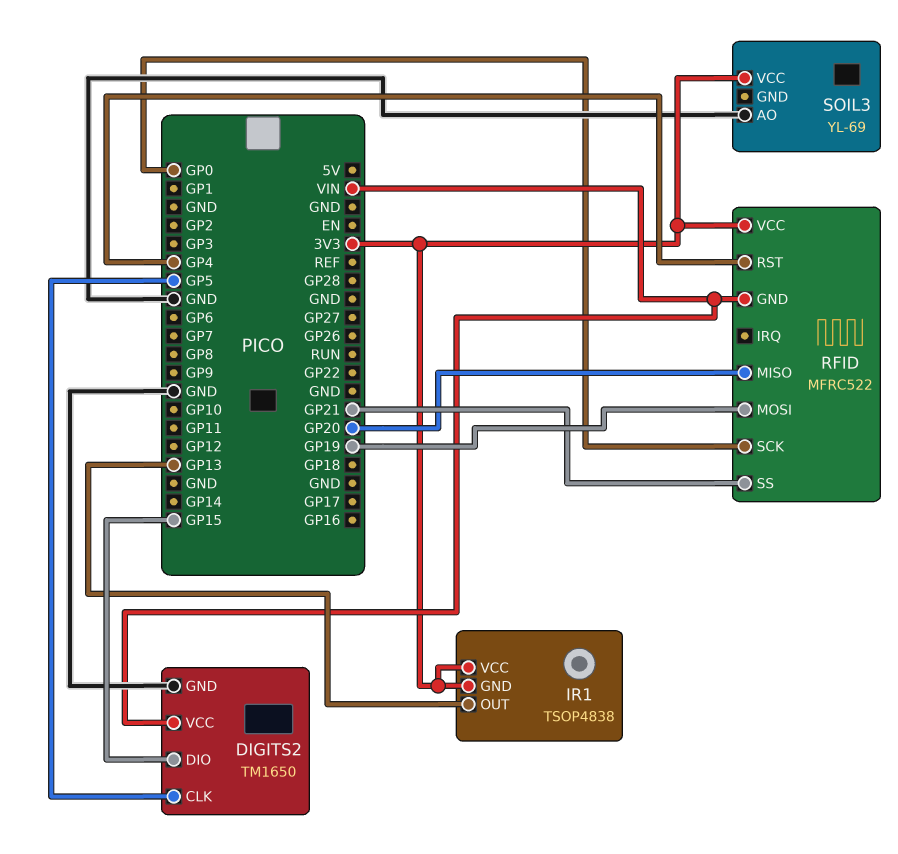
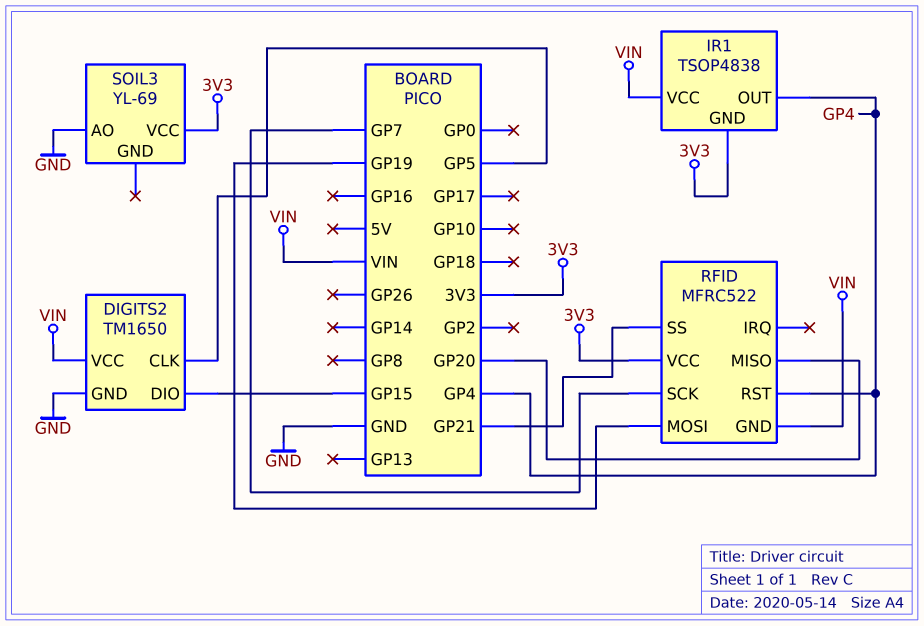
IR1 pin OUT: GP13 -> GP4
IR1 pin VCC: 3V3 -> VIN
RFID pin SCK: GP0 -> GP7

